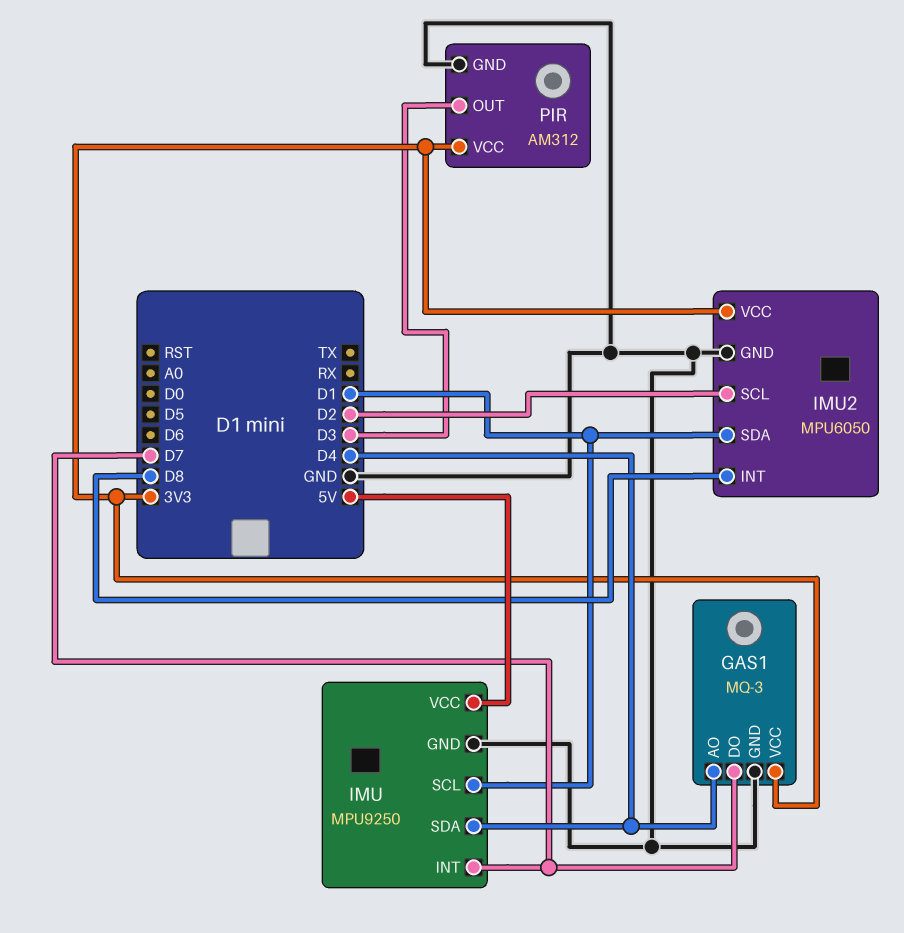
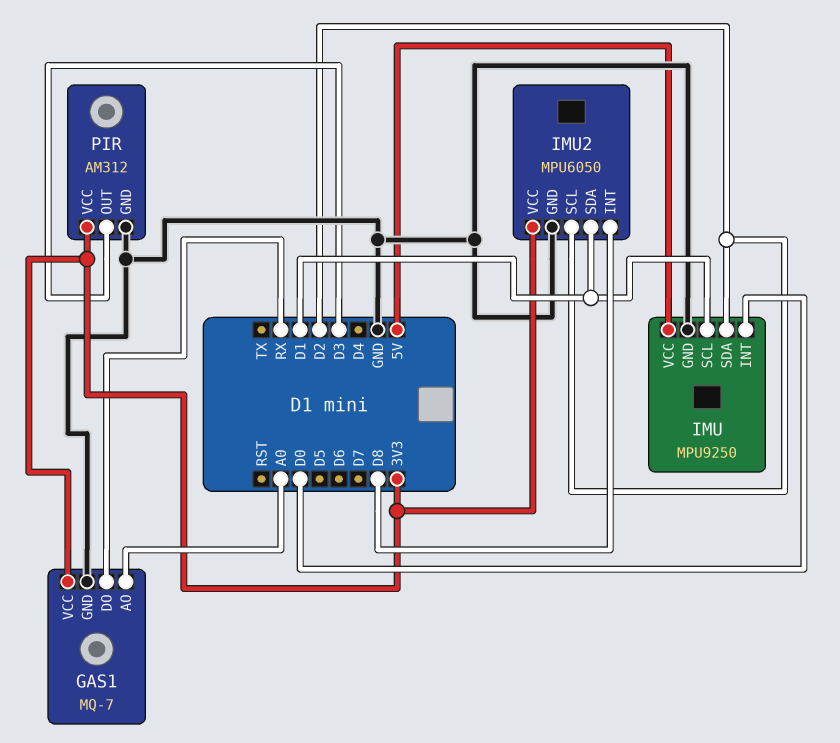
GAS1: MQ-3 -> MQ-7
GAS1 pin AO: D4 -> A0
GAS1 pin DO: D7 -> RX
IMU pin INT: D7 -> D0
IMU pin SDA: D4 -> D2

